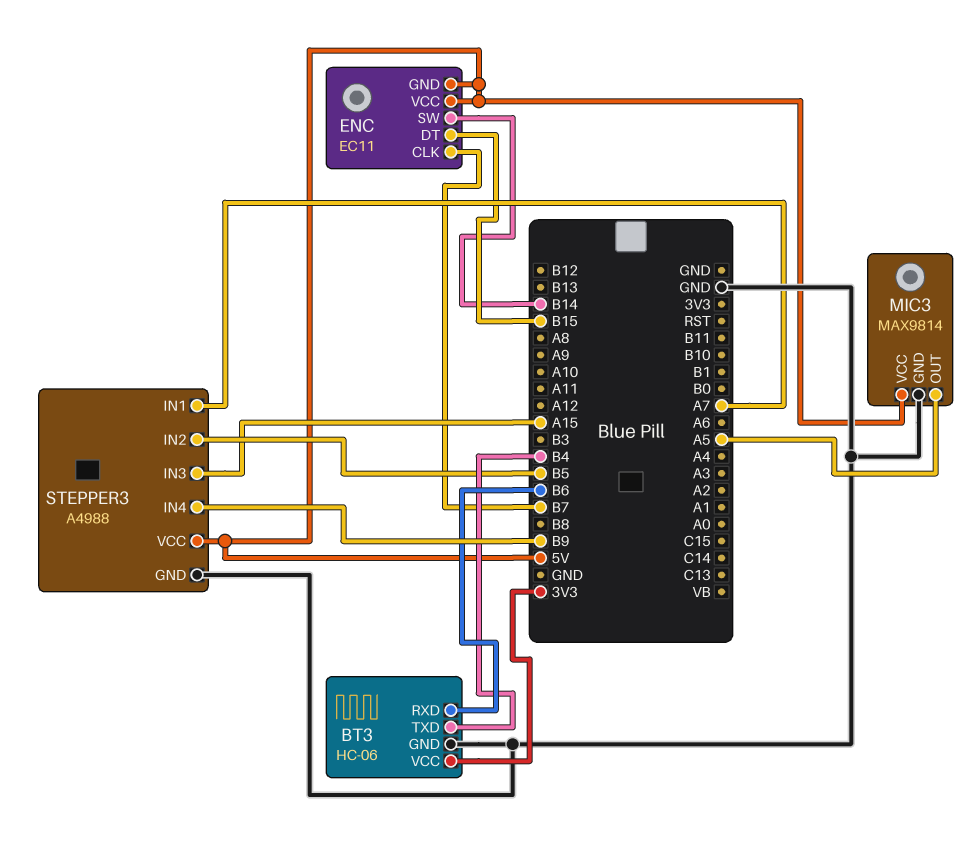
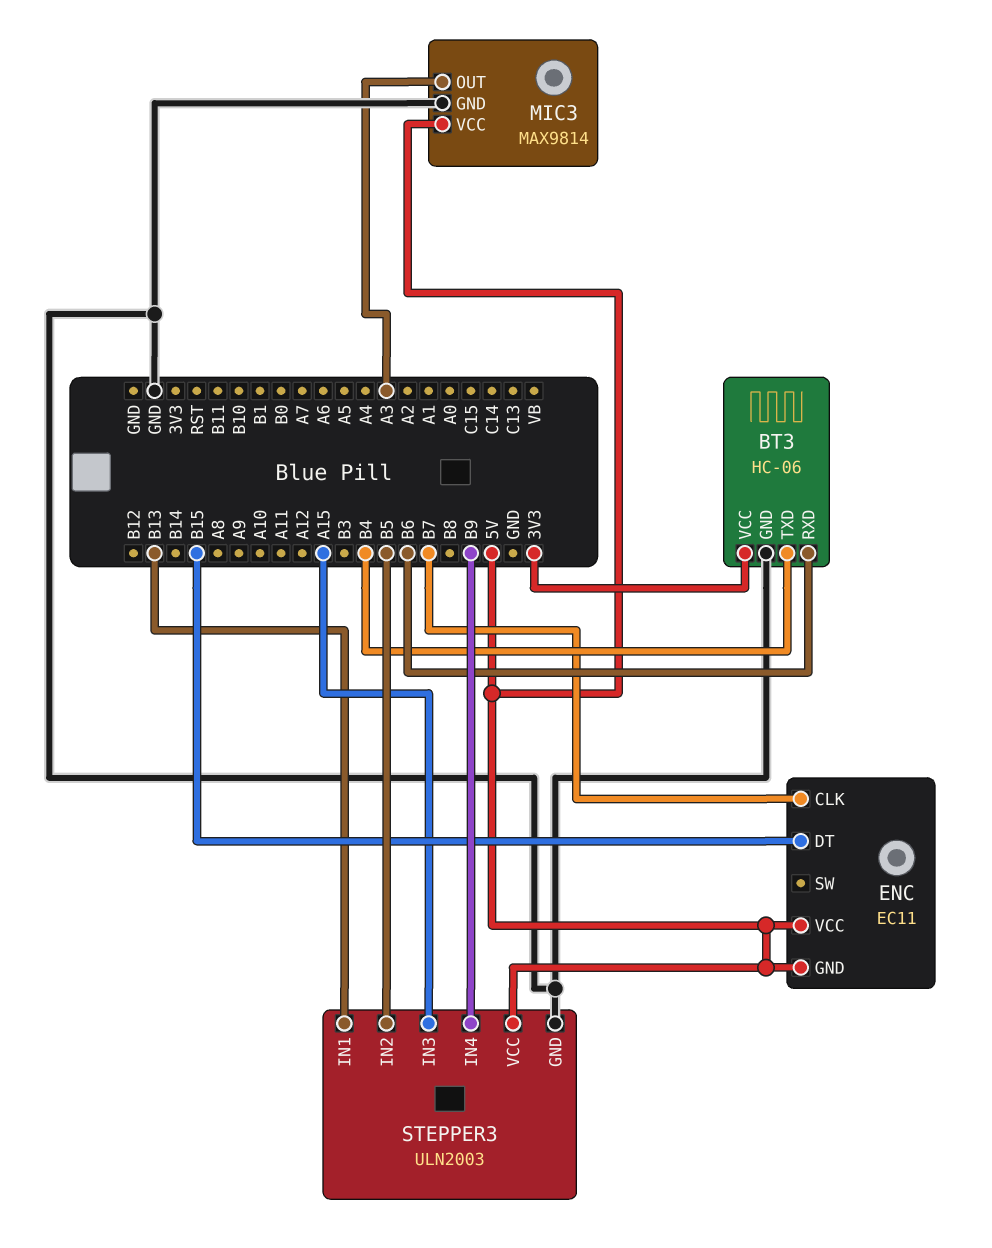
ENC pin SW: B14 -> none
MIC3 pin OUT: A5 -> A3
STEPPER3: A4988 -> ULN2003
STEPPER3 pin IN1: A7 -> B13

